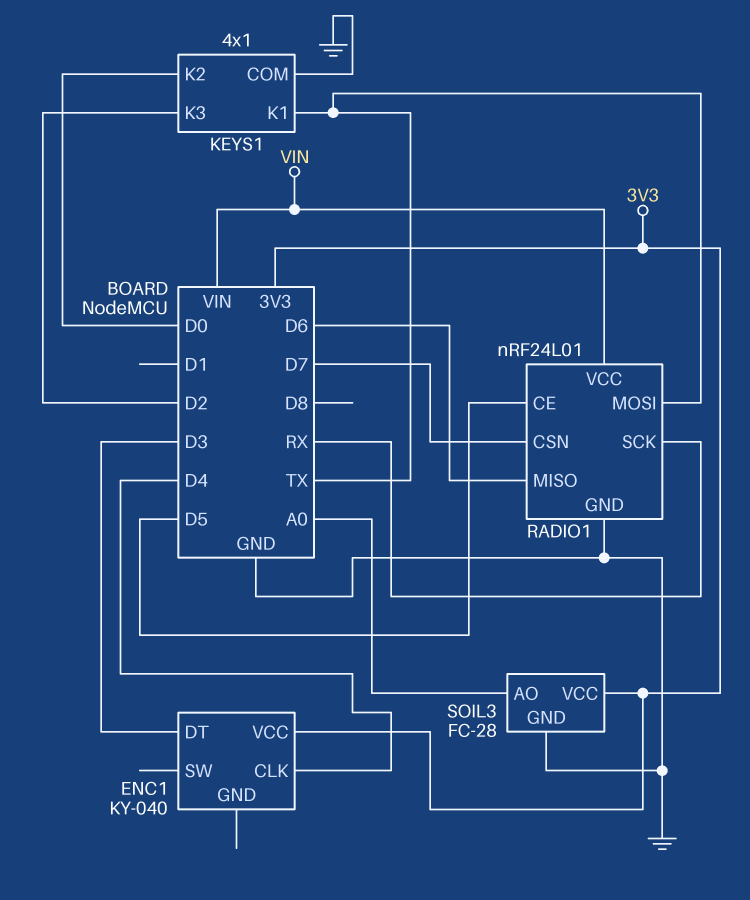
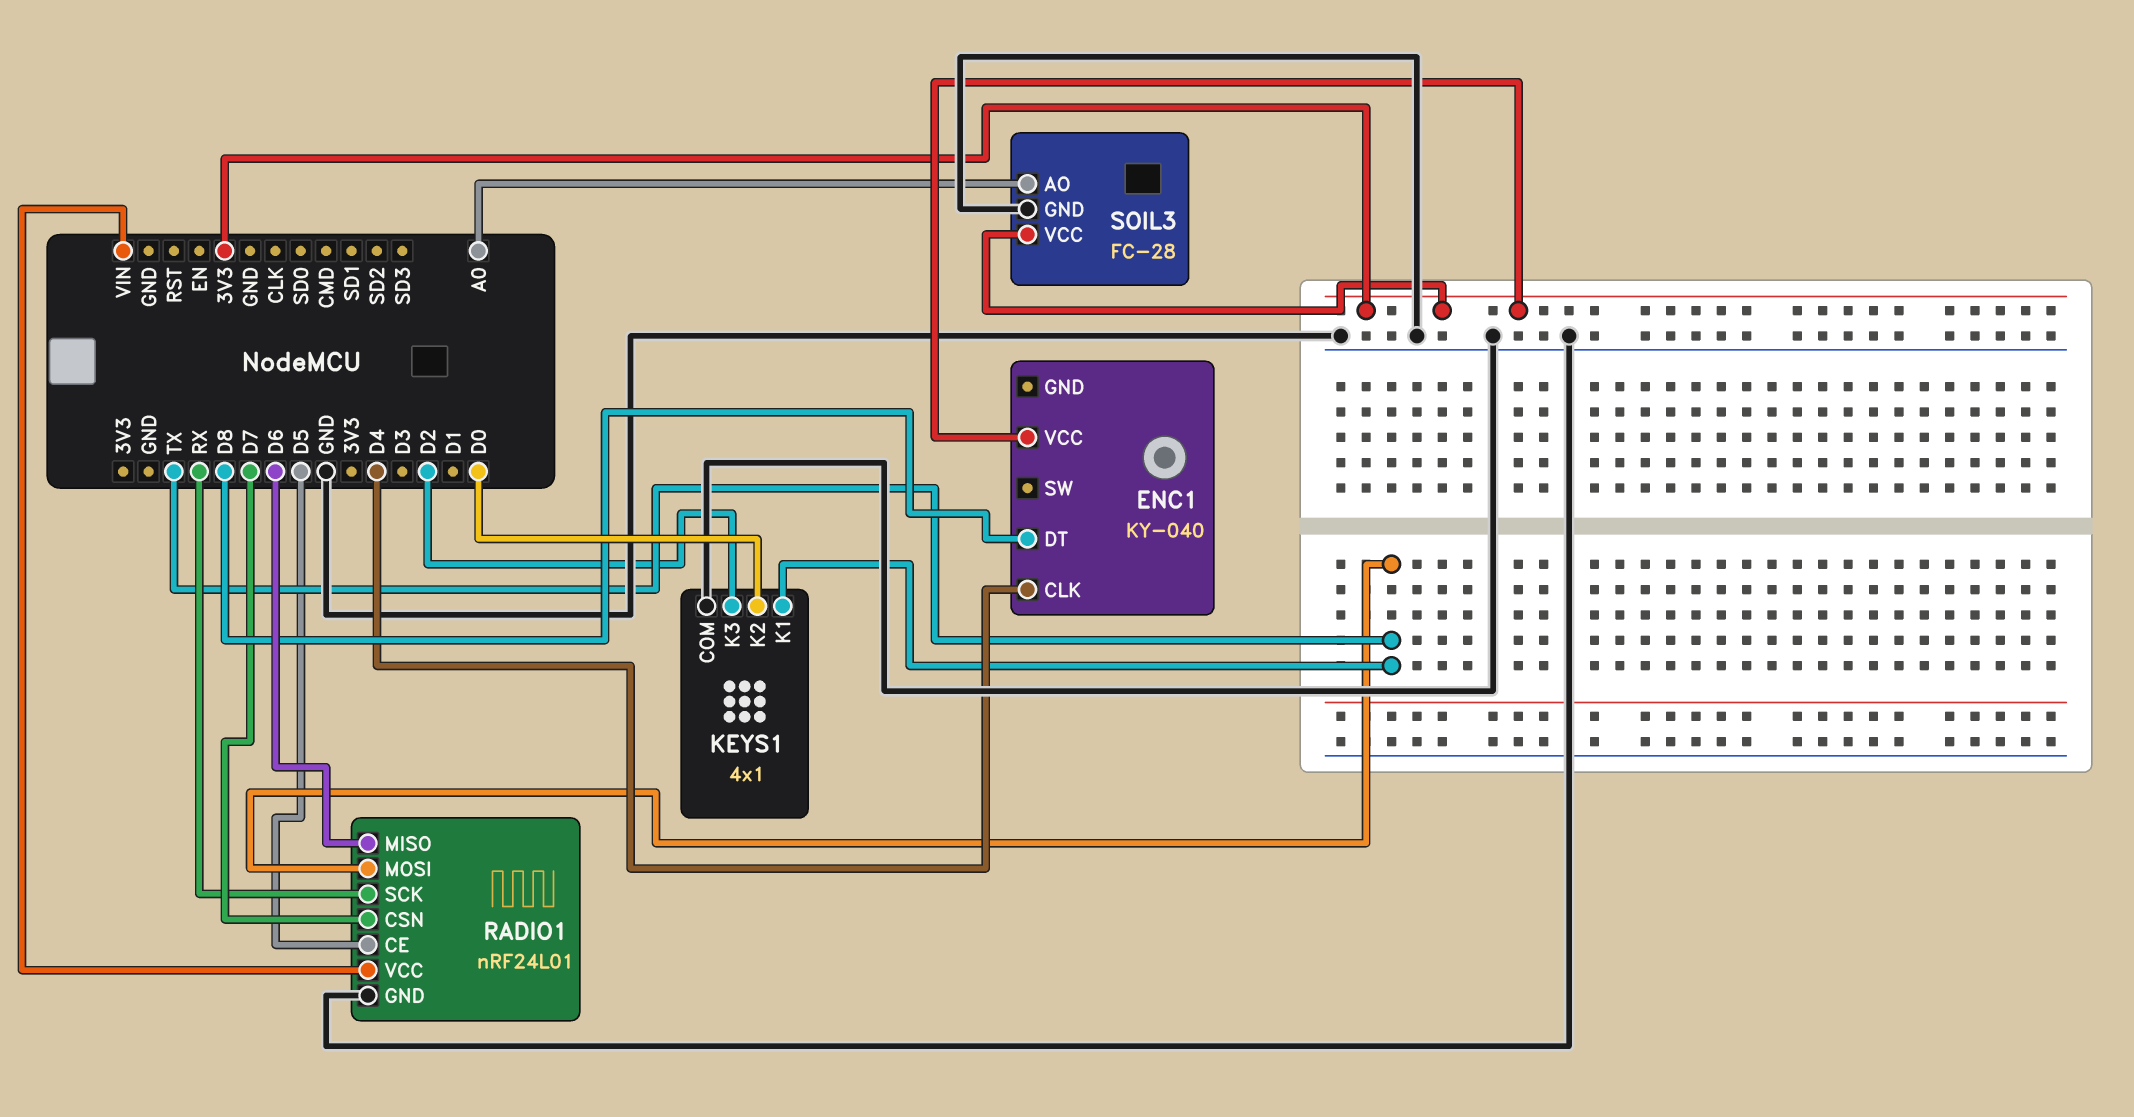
ENC1 pin DT: D3 -> D8

